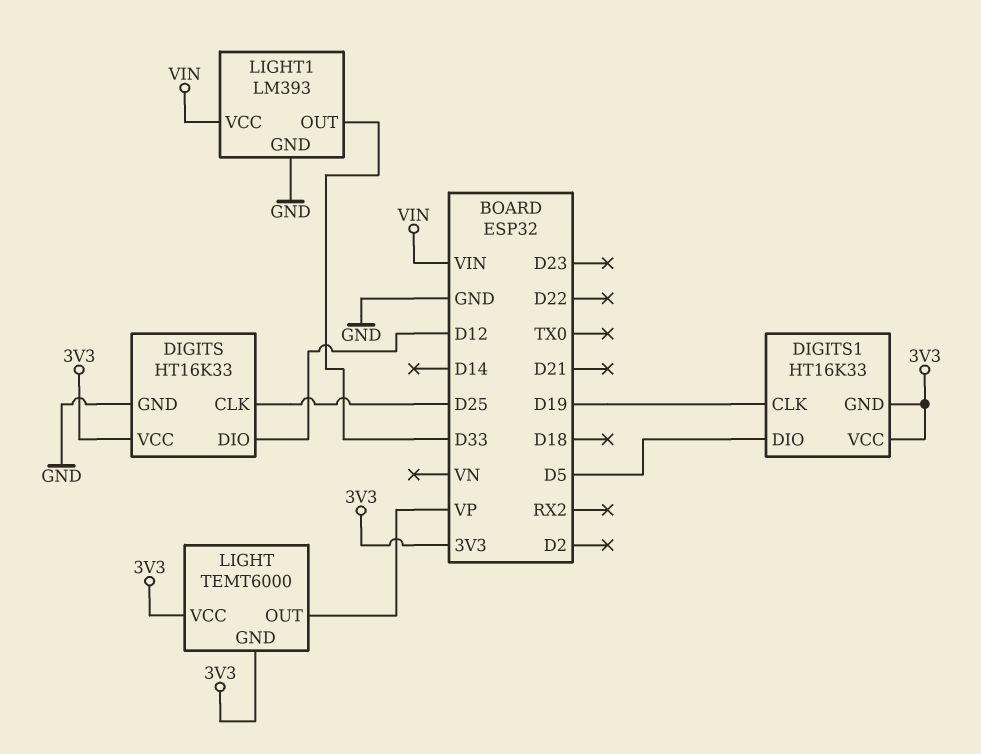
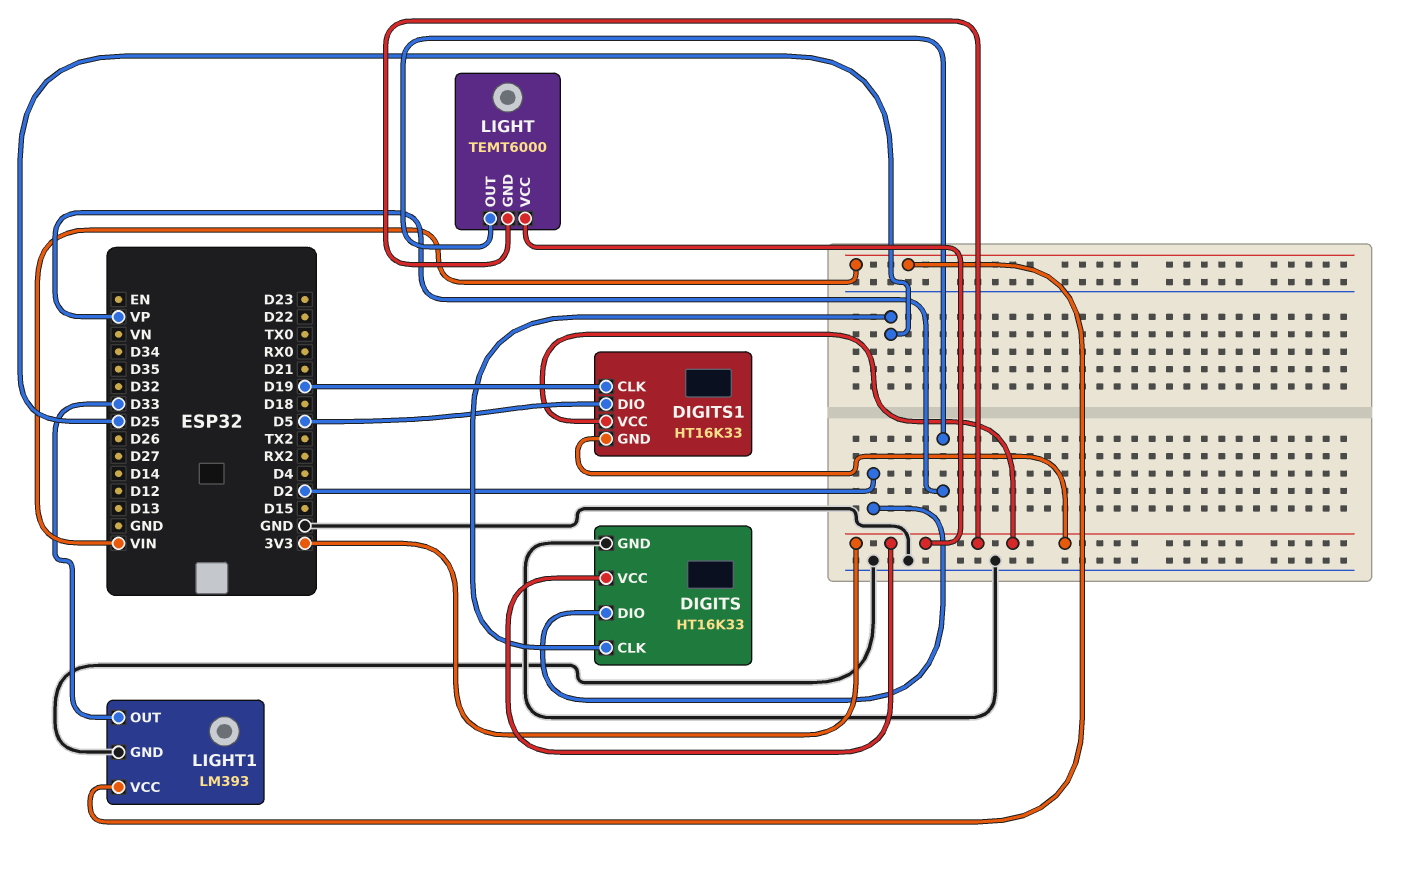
DIGITS pin DIO: D12 -> D2

